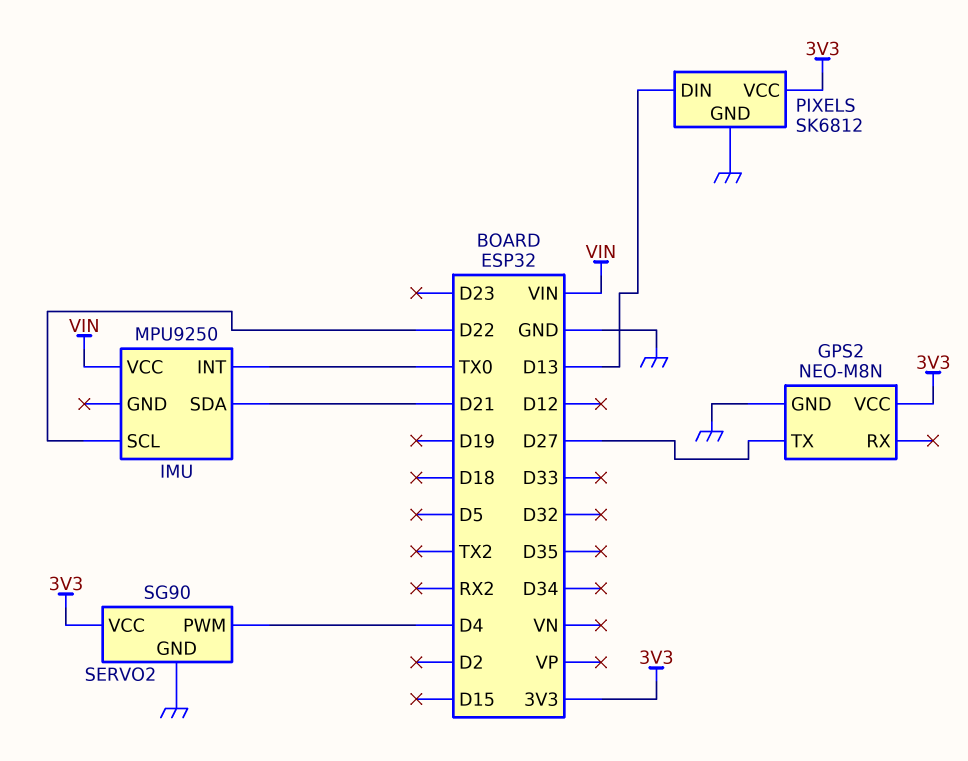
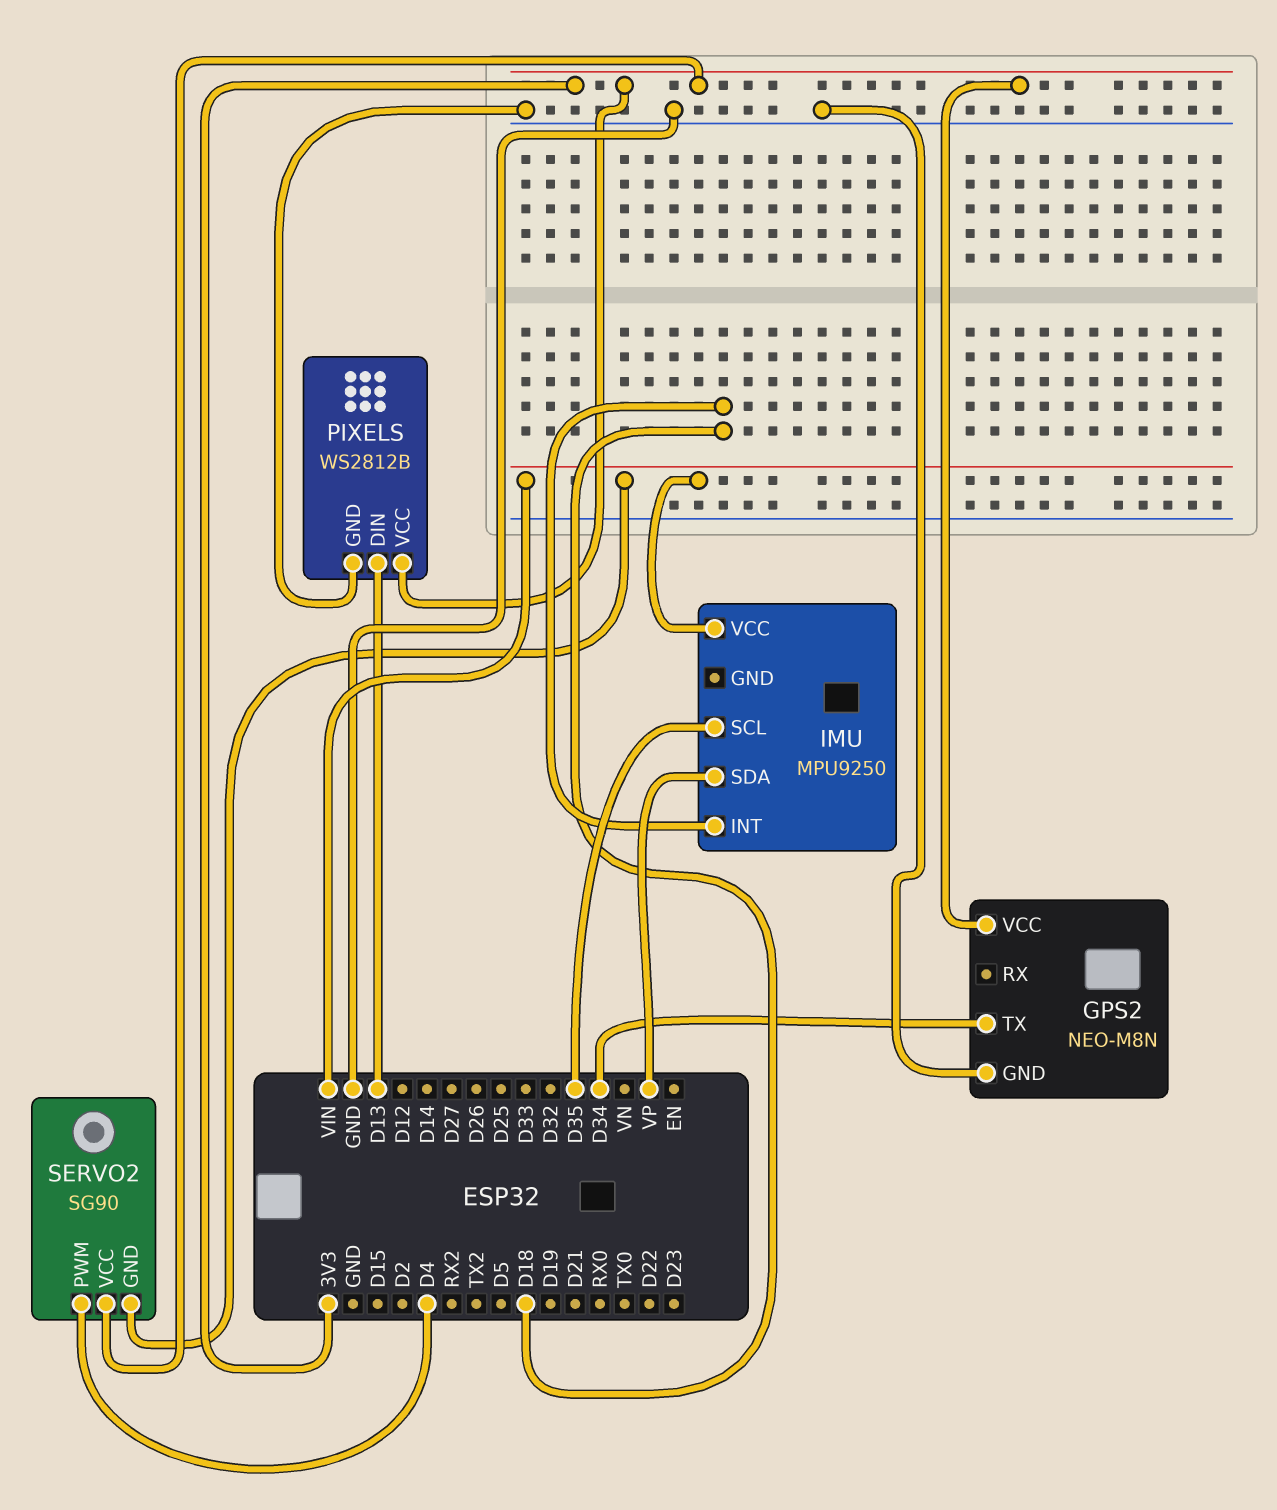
GPS2 pin TX: D27 -> D34
IMU pin INT: TX0 -> D18
IMU pin SCL: D22 -> D35
IMU pin SDA: D21 -> VP
PIXELS: SK6812 -> WS2812B
SERVO2 pin GND: GND -> VIN

